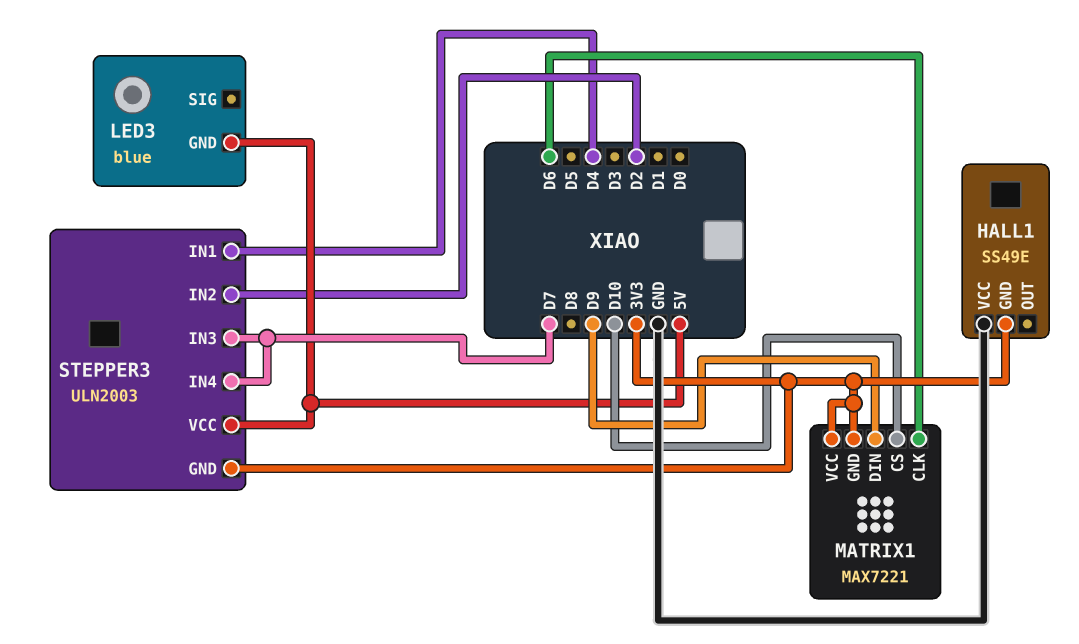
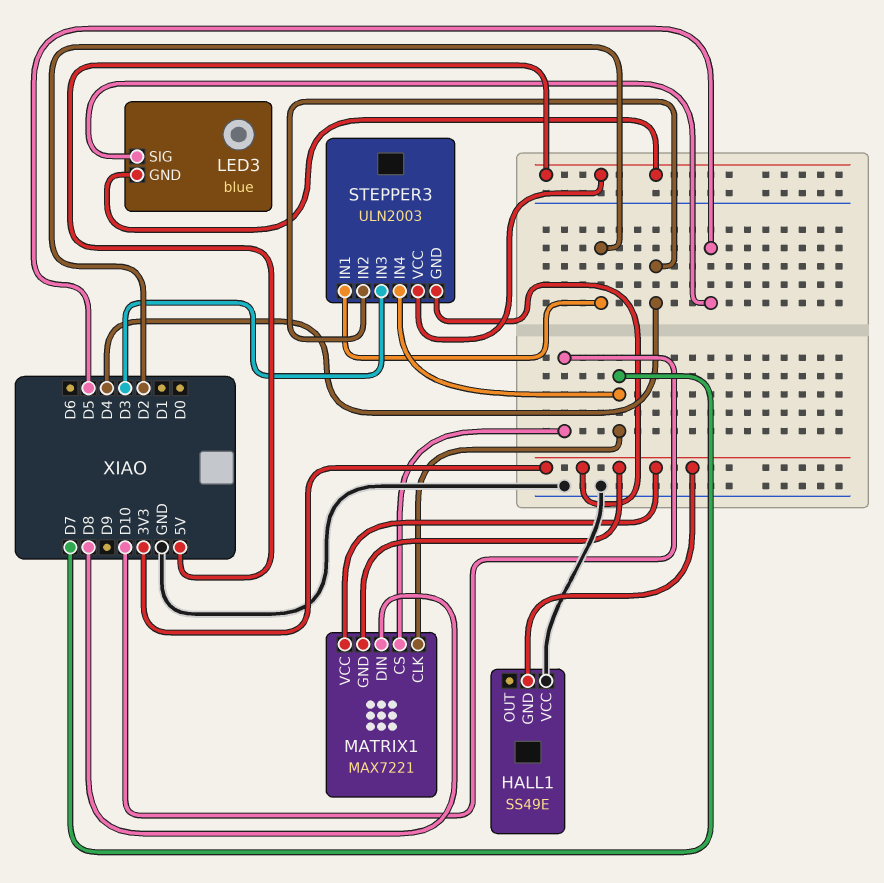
LED3 pin SIG: none -> D5
MATRIX1 pin CLK: D6 -> D7
MATRIX1 pin DIN: D9 -> D8
STEPPER3 pin IN1: D4 -> D2
STEPPER3 pin IN2: D2 -> D4
STEPPER3 pin IN3: D7 -> D3

